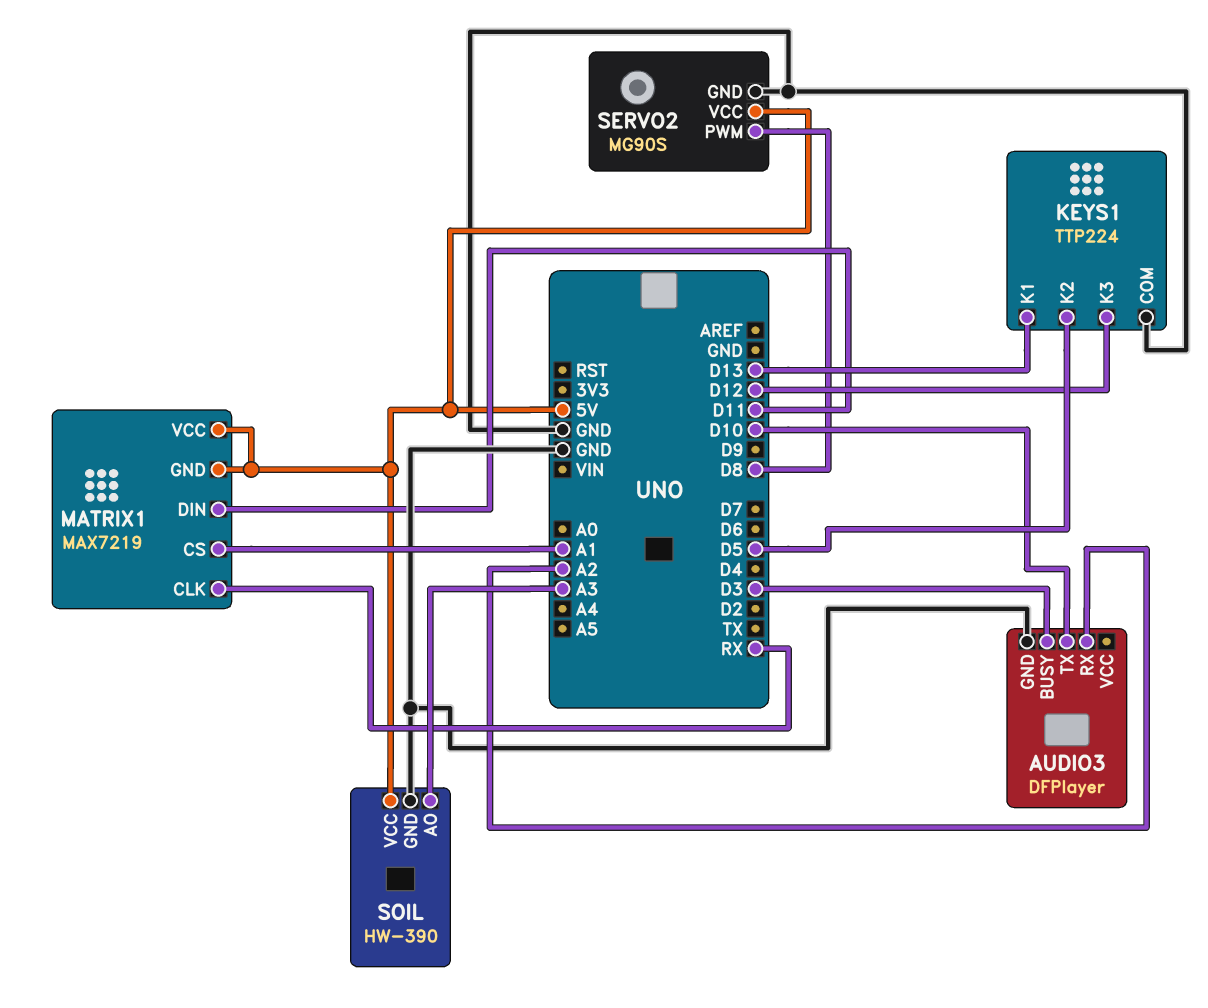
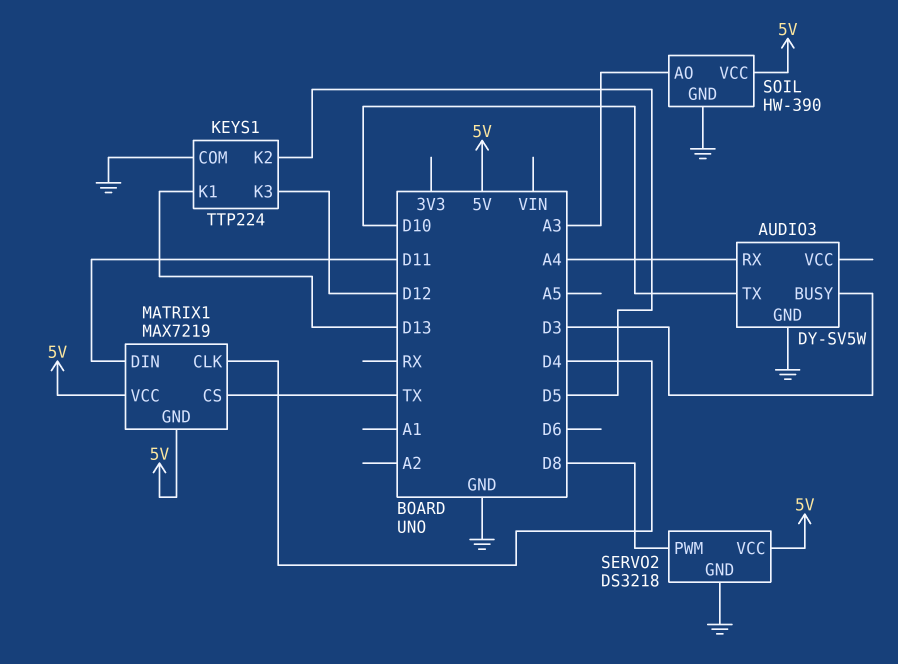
AUDIO3: DFPlayer -> DY-SV5W
AUDIO3 pin RX: A2 -> A4
MATRIX1 pin CLK: RX -> D4
MATRIX1 pin CS: A1 -> TX
SERVO2: MG90S -> DS3218

